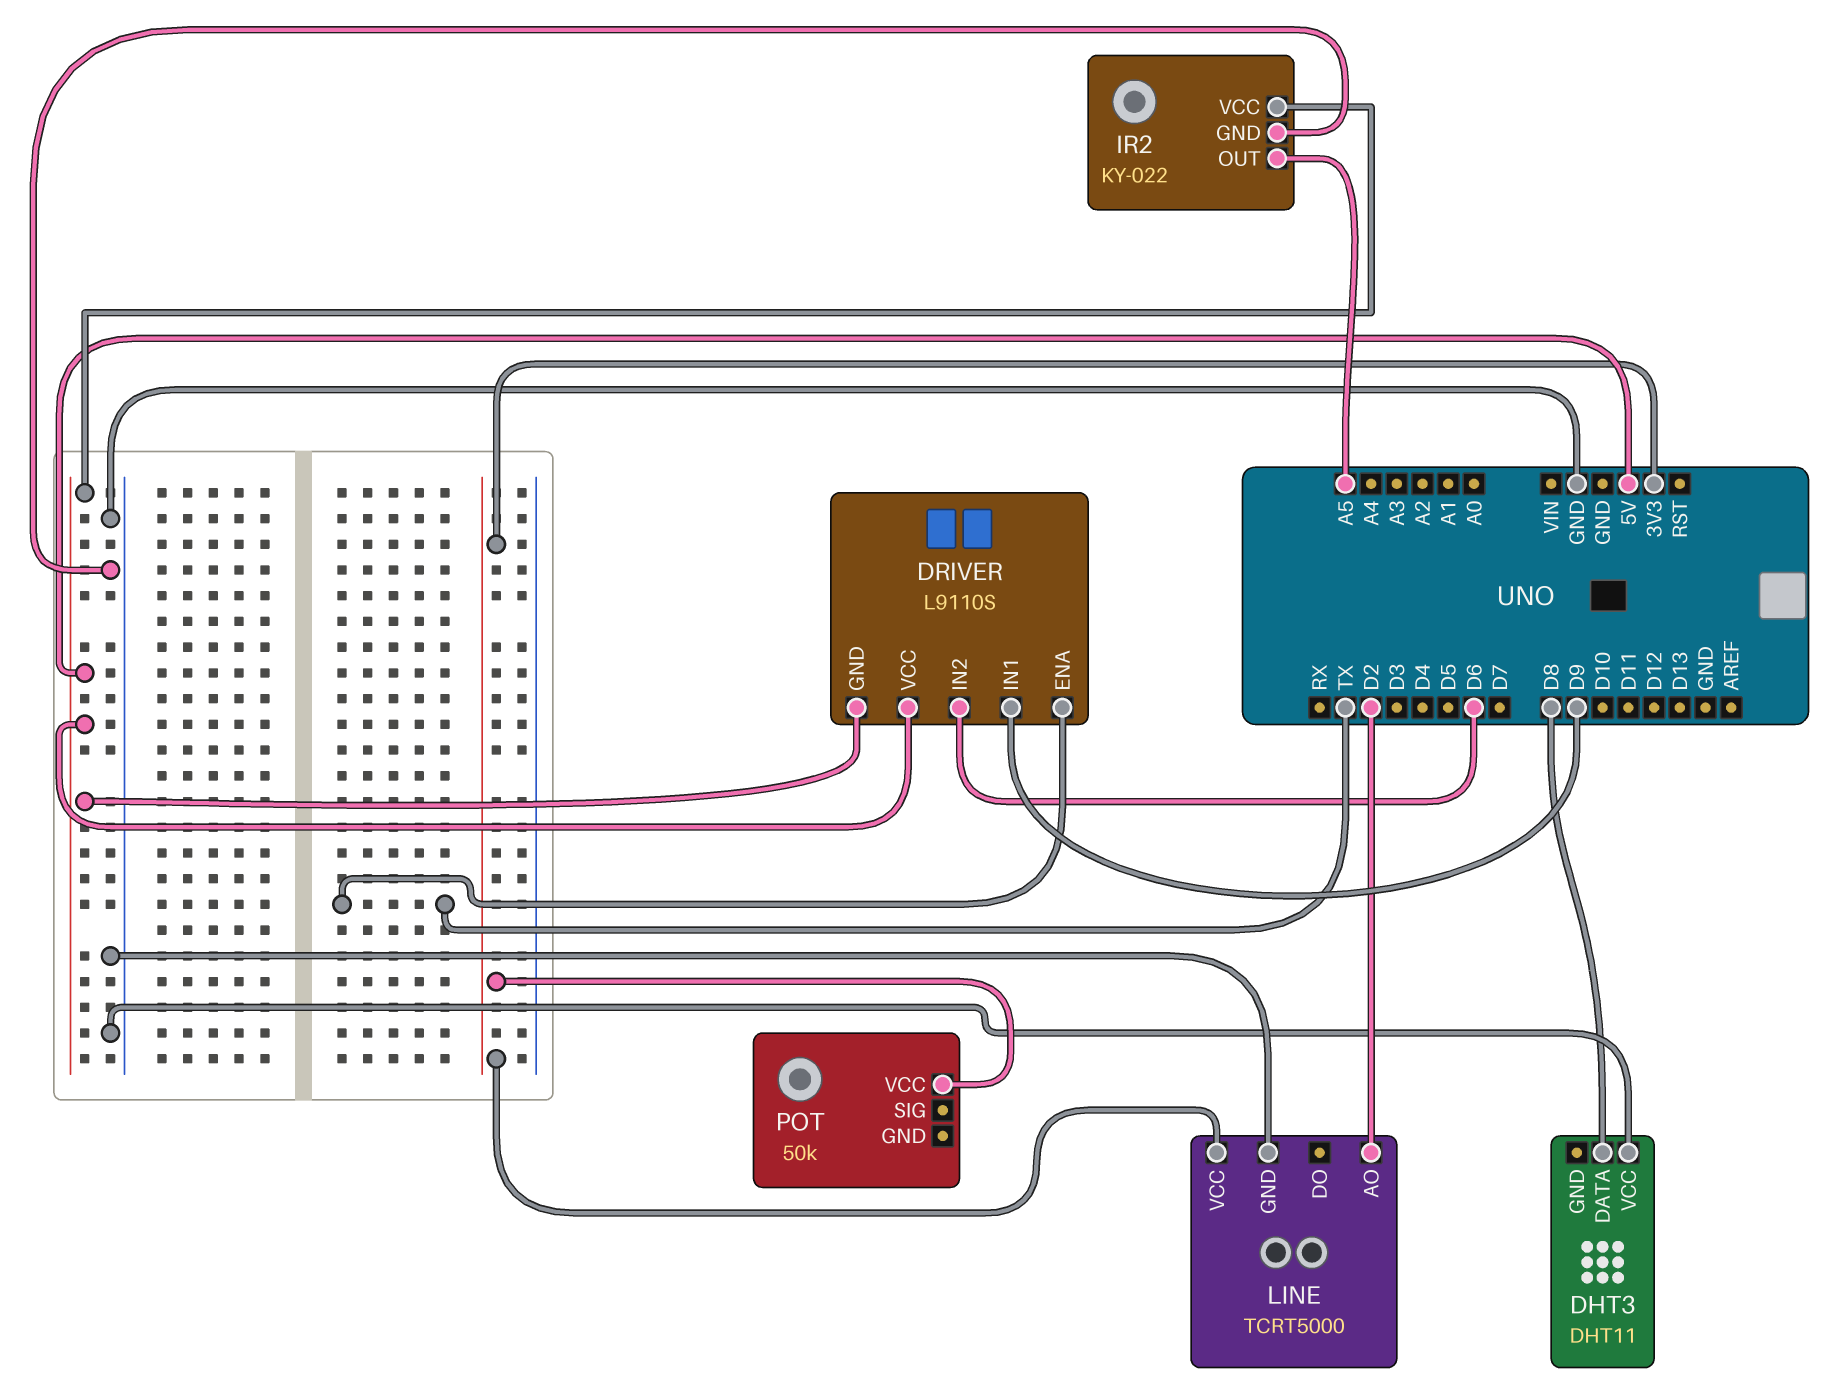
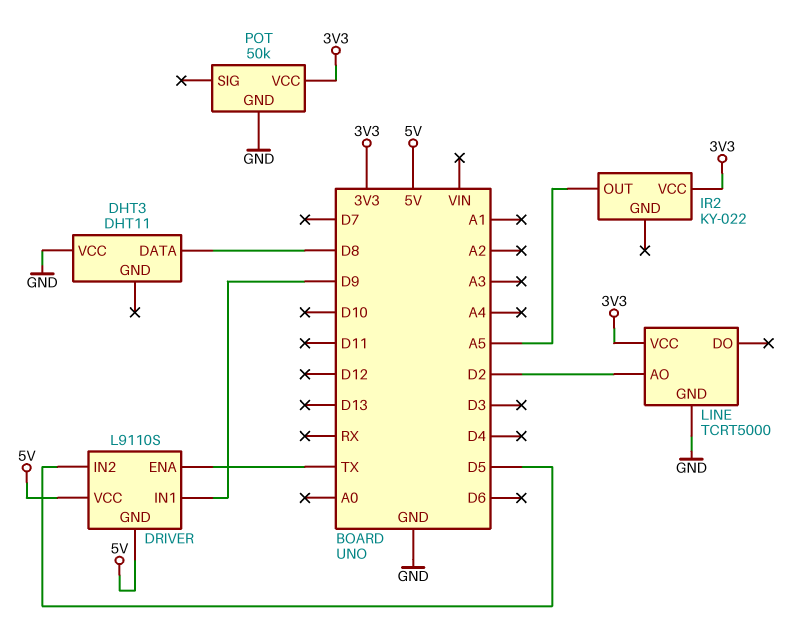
DRIVER pin IN2: D6 -> D5
IR2 pin GND: GND -> none
IR2 pin VCC: 5V -> 3V3
POT pin GND: none -> GND

